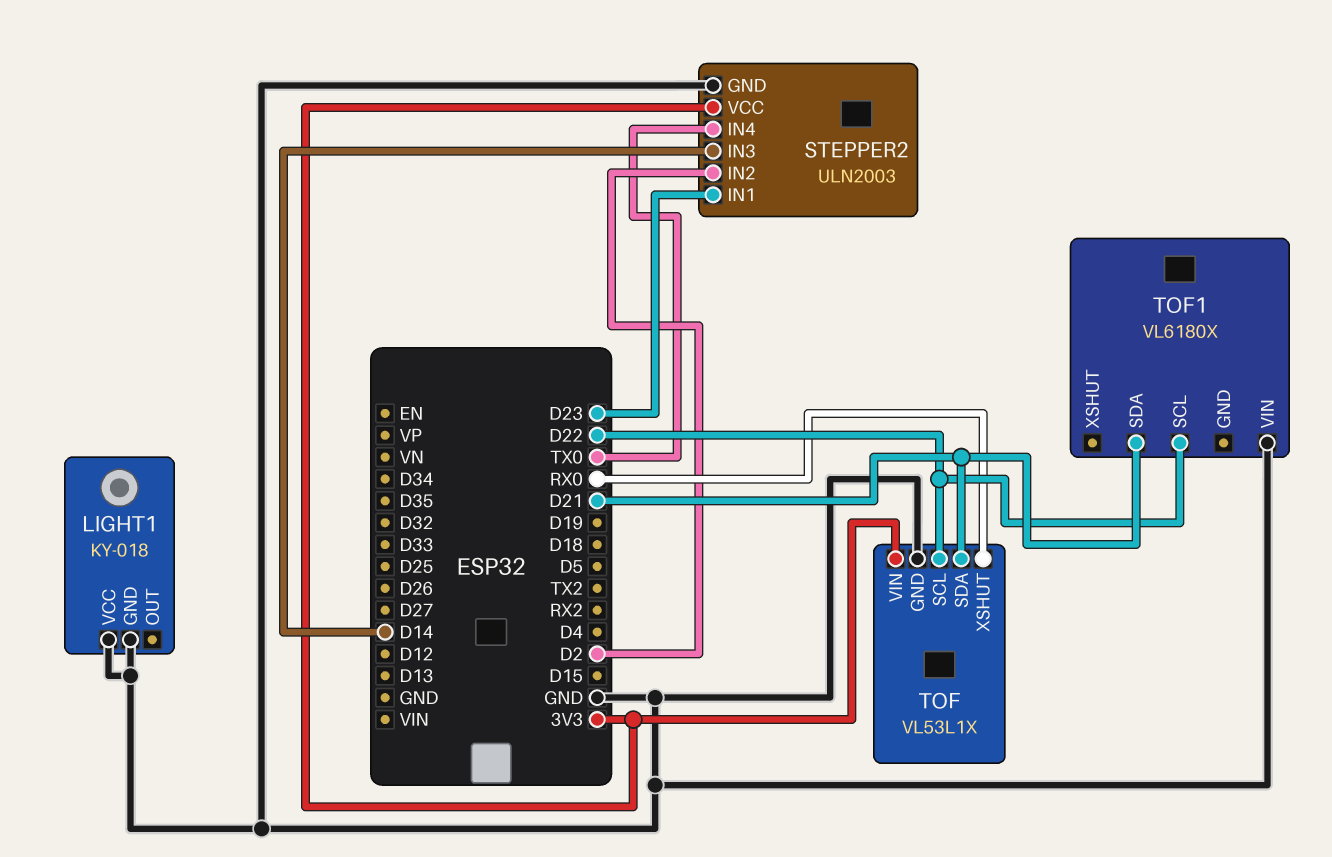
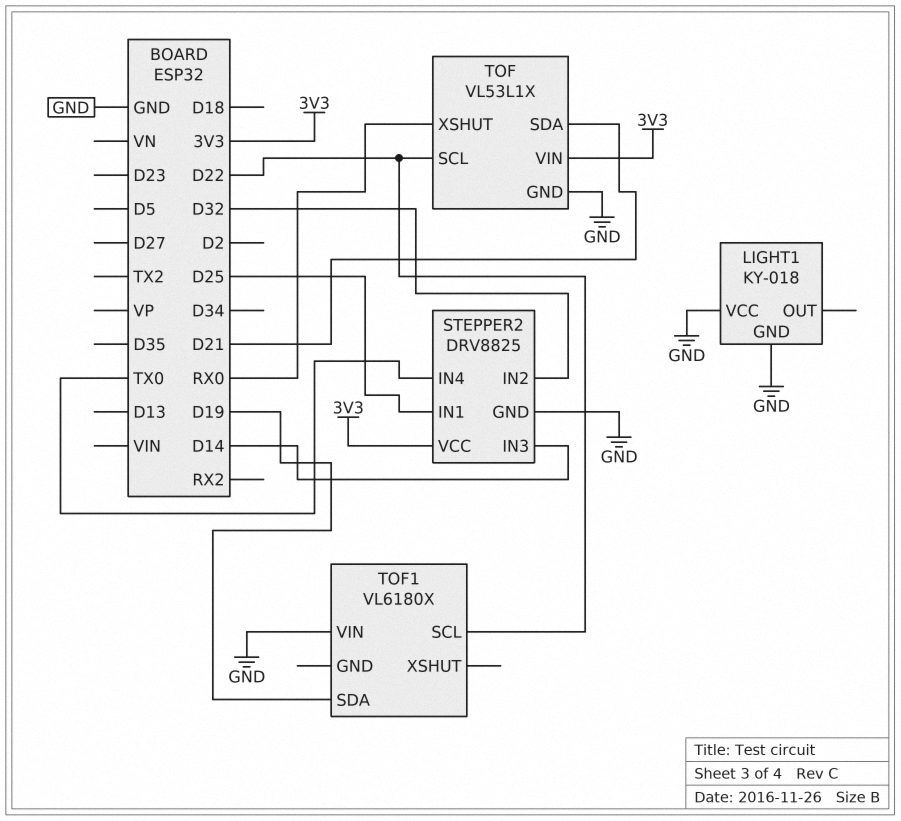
STEPPER2: ULN2003 -> DRV8825
STEPPER2 pin IN1: D23 -> D25
STEPPER2 pin IN2: D2 -> D32
TOF1 pin SDA: D21 -> D19

